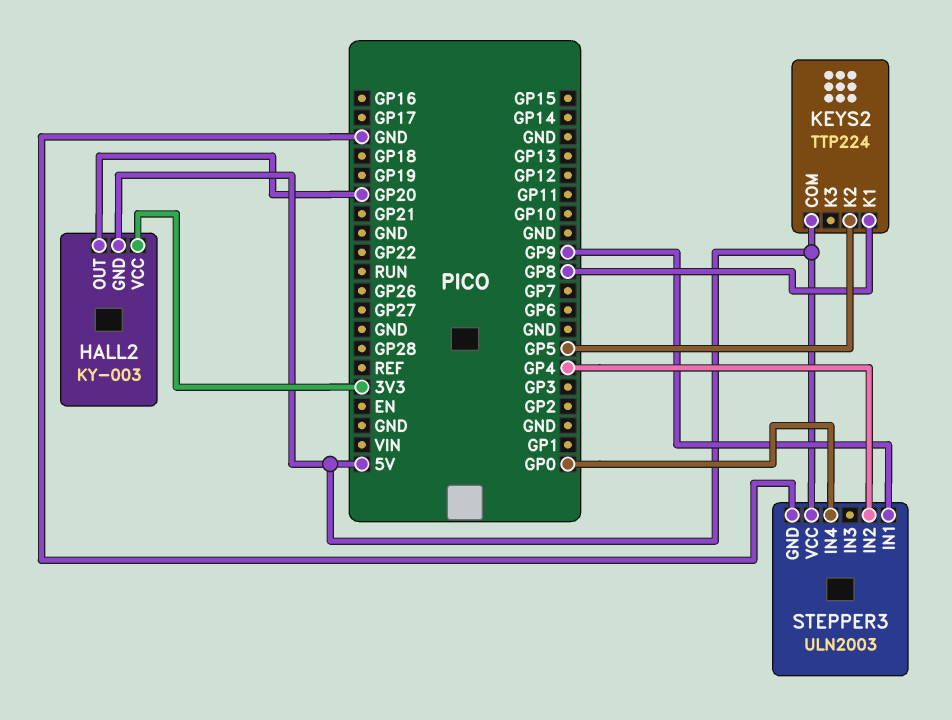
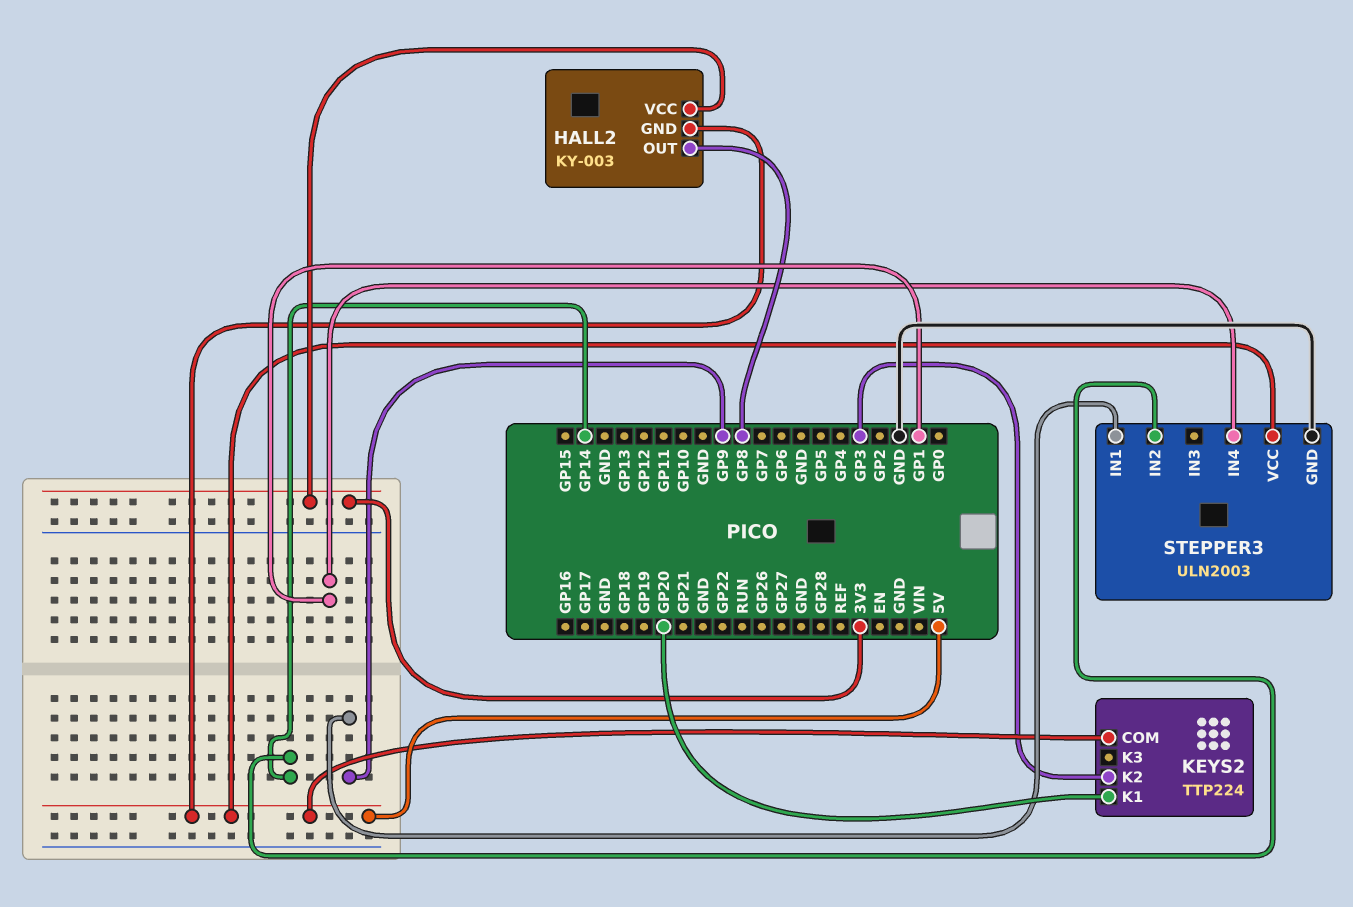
HALL2 pin OUT: GP20 -> GP8
KEYS2 pin K1: GP8 -> GP20
KEYS2 pin K2: GP5 -> GP3
STEPPER3 pin IN2: GP4 -> GP14
STEPPER3 pin IN4: GP0 -> GP1

